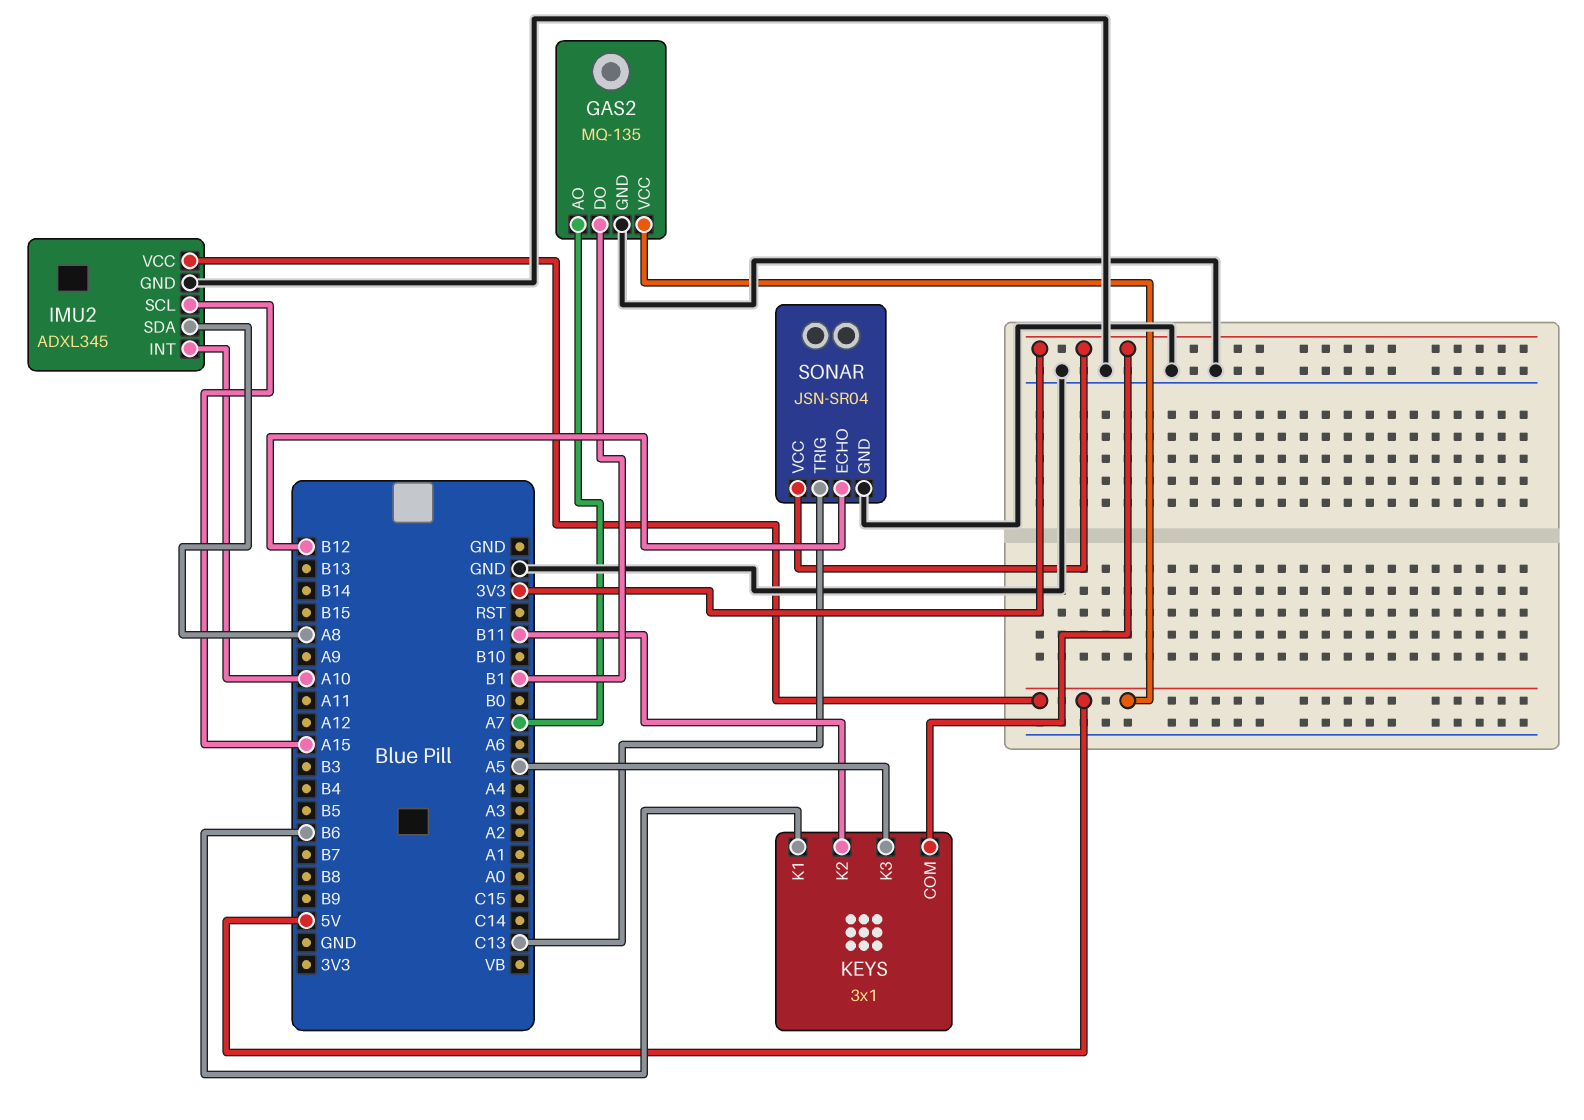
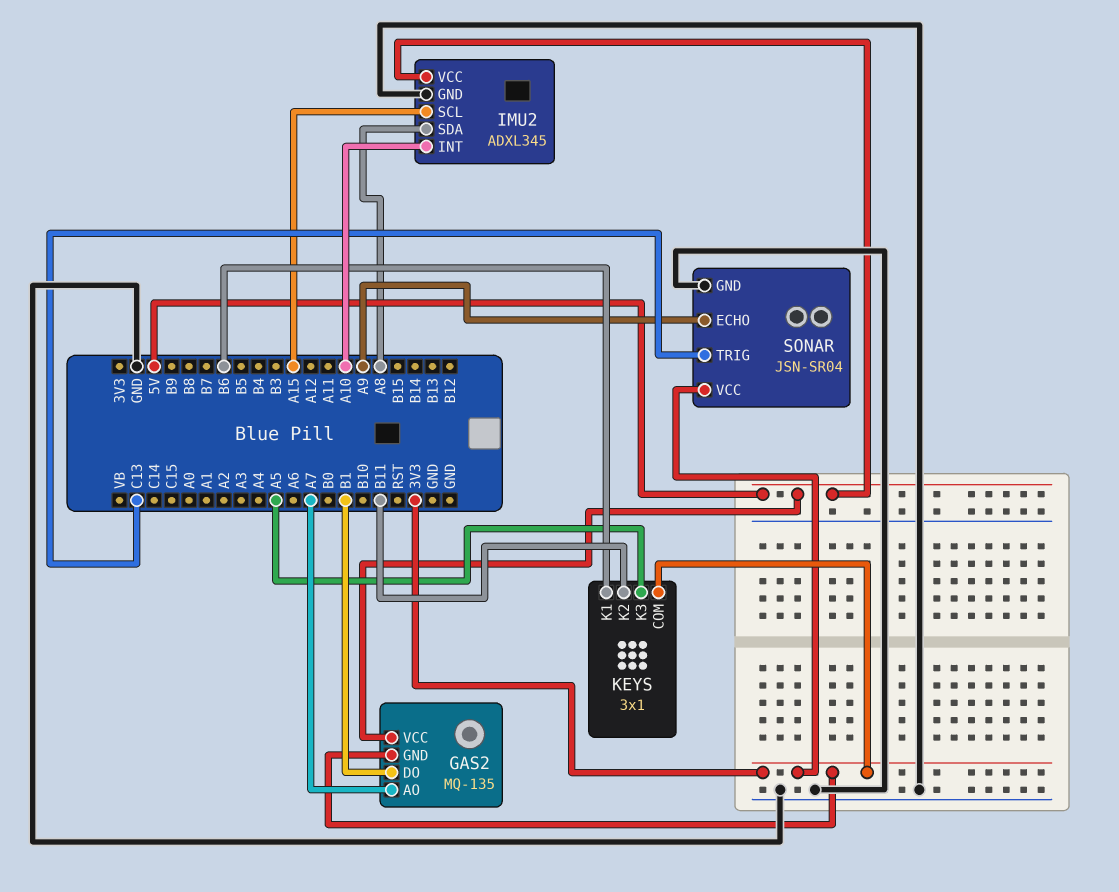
GAS2 pin GND: GND -> 3V3
SONAR pin ECHO: B12 -> A9

